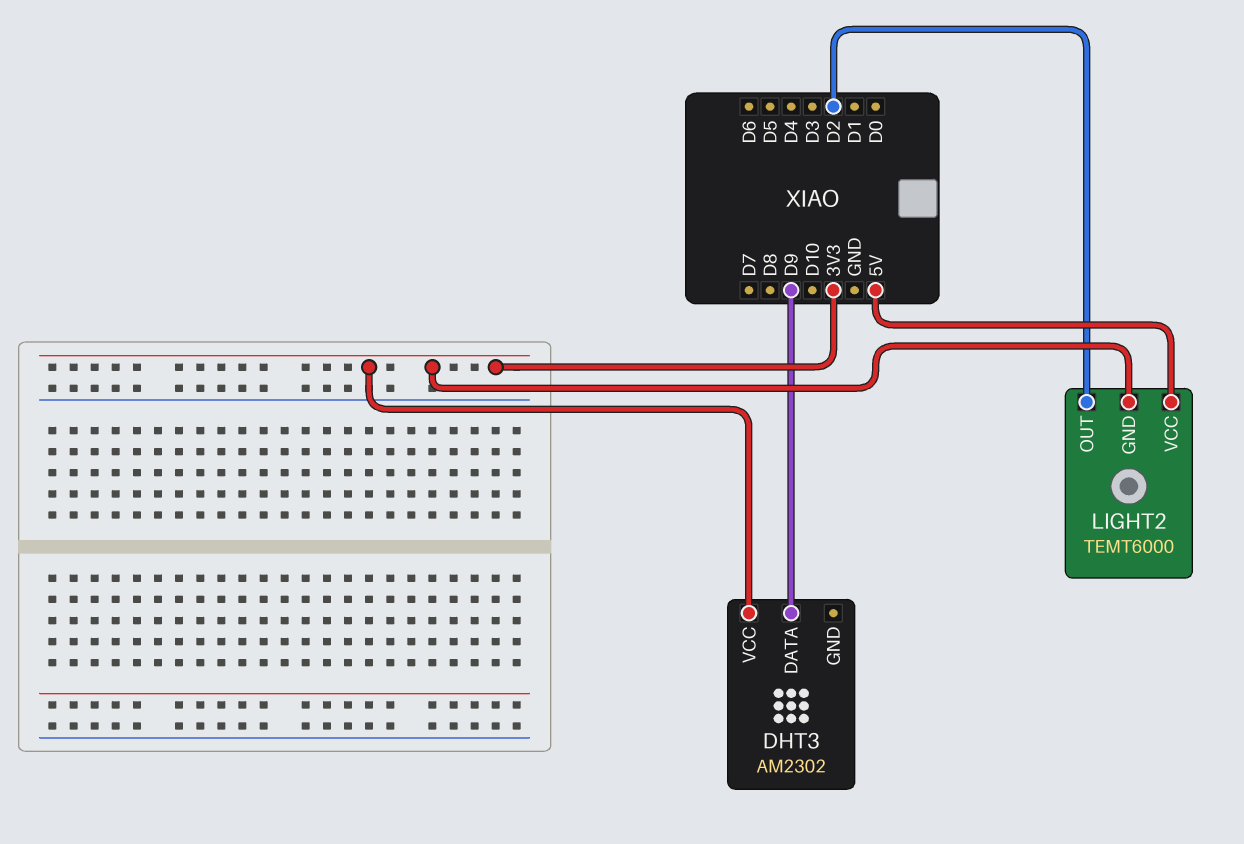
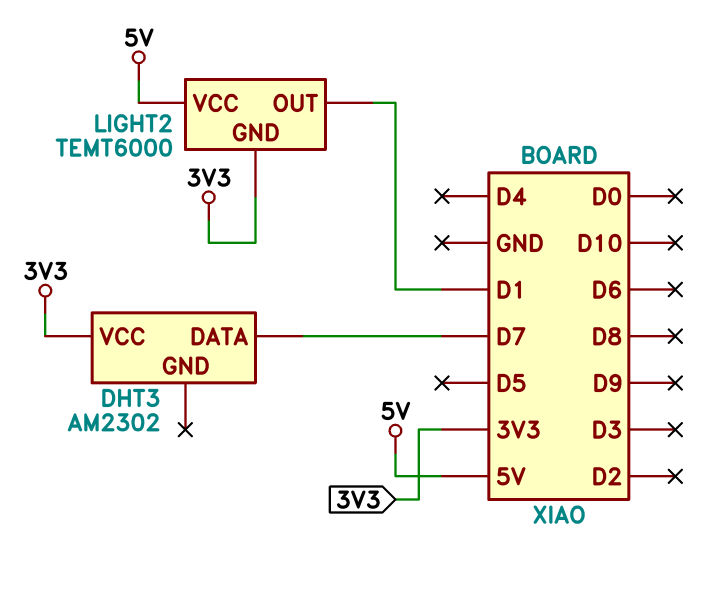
DHT3 pin DATA: D9 -> D7
LIGHT2 pin OUT: D2 -> D1

